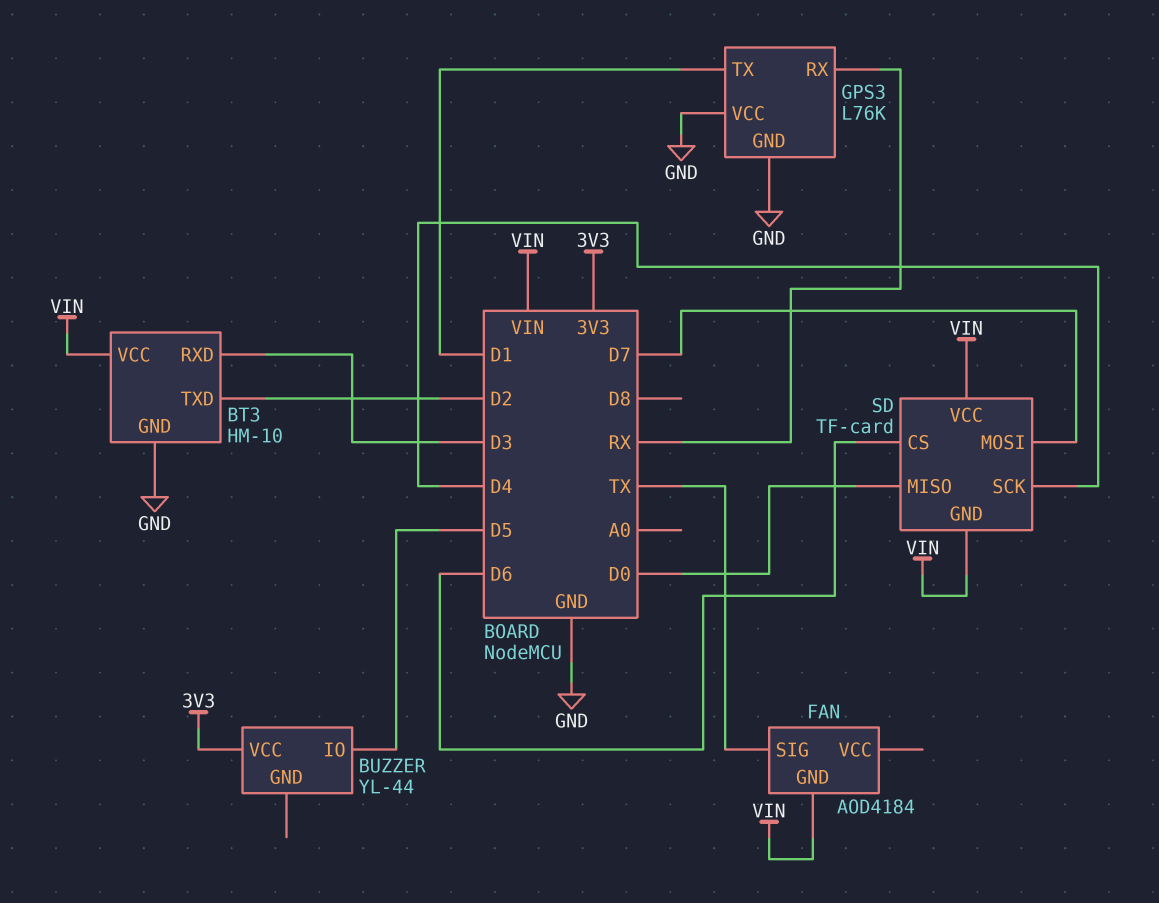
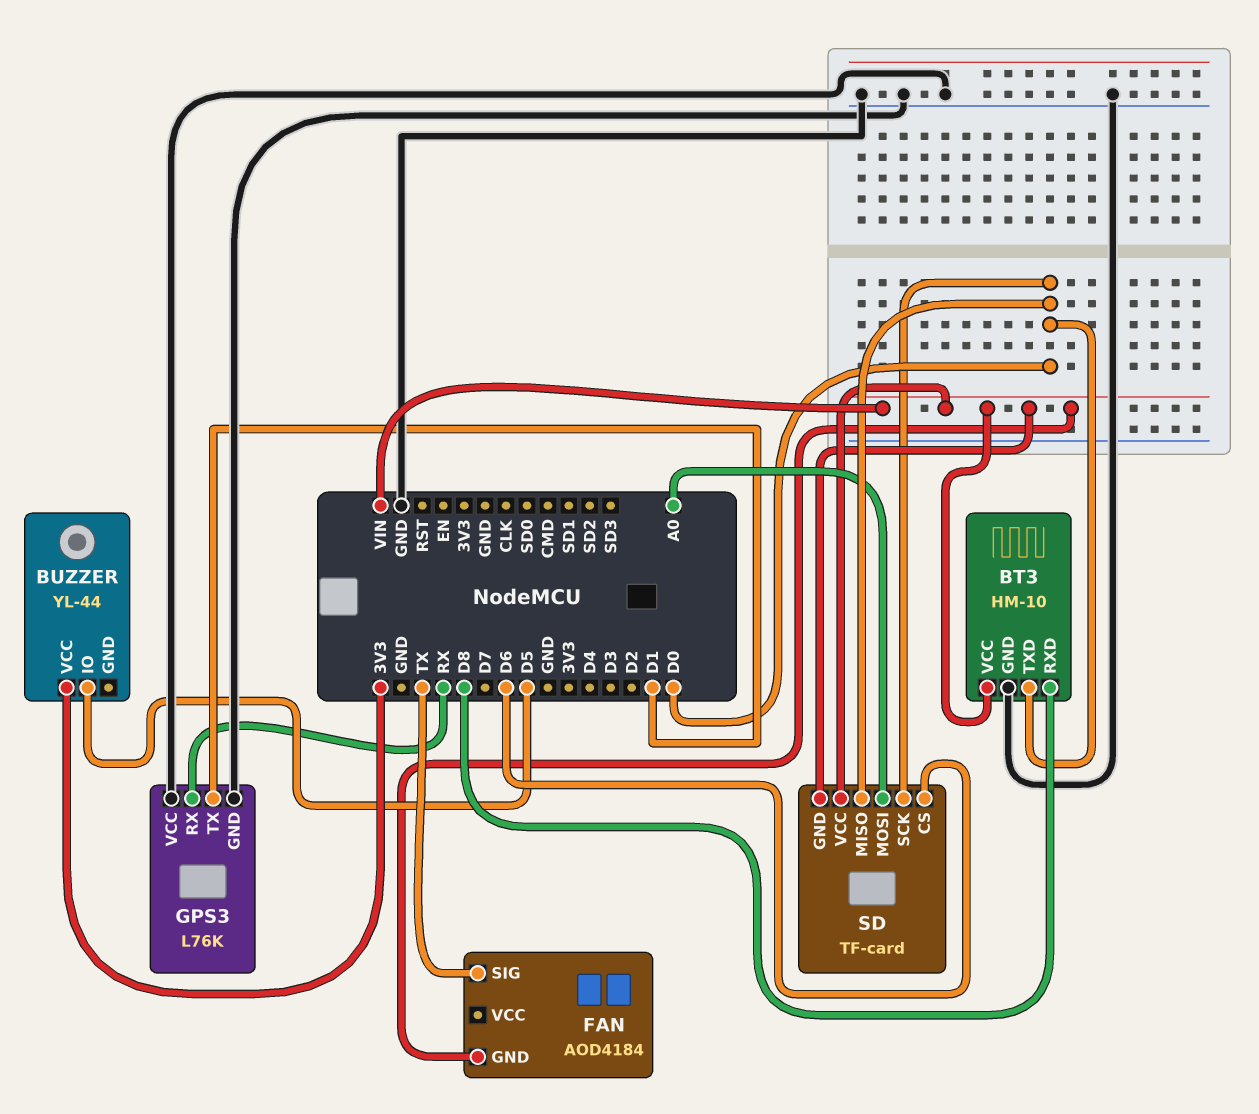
BT3 pin RXD: D3 -> D8
BT3 pin TXD: D2 -> D0
SD pin MOSI: D7 -> A0
SD pin SCK: D4 -> D0

